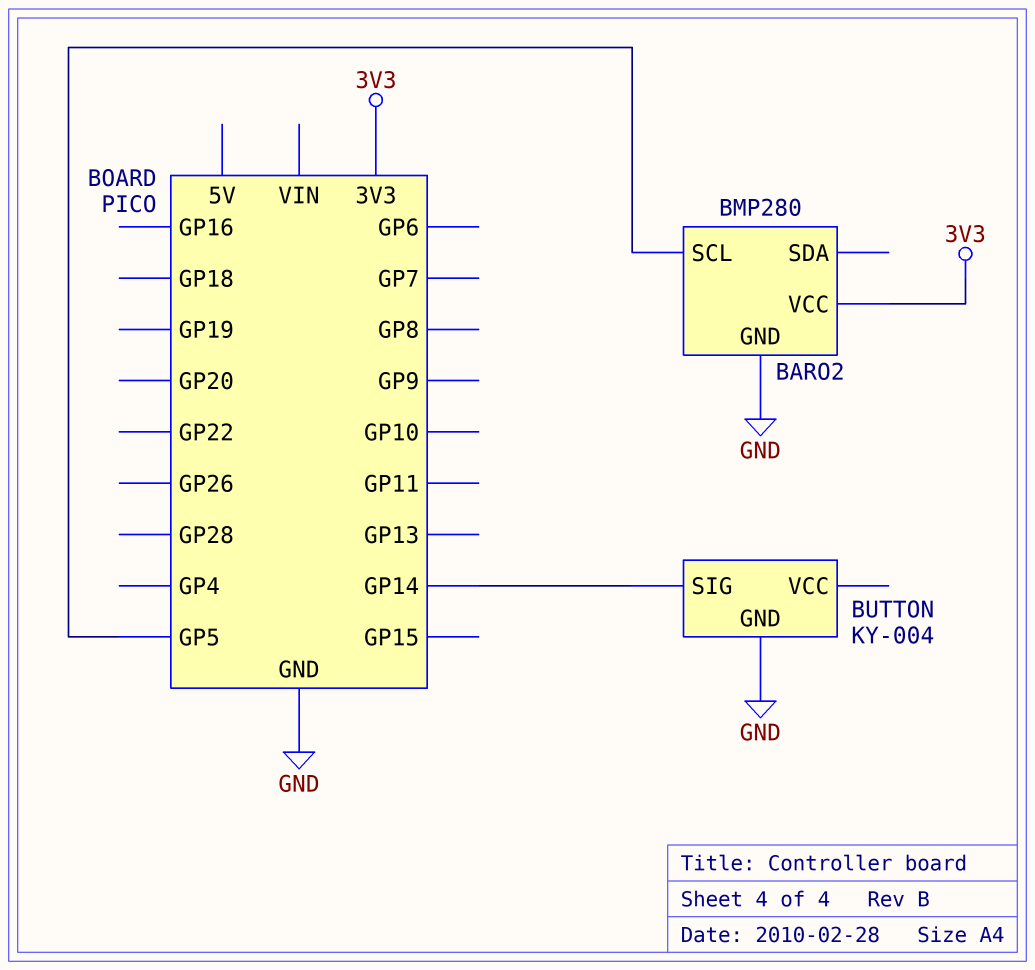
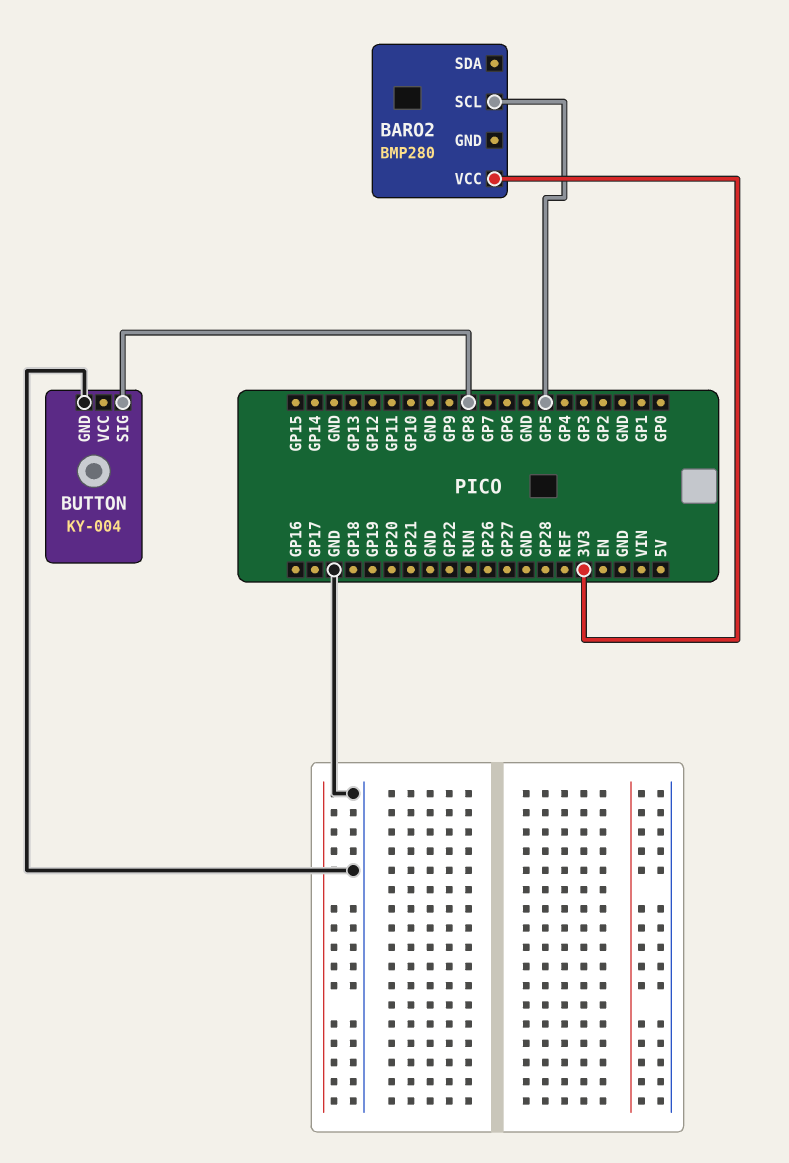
BARO2 pin GND: GND -> none
BUTTON pin SIG: GP14 -> GP8

